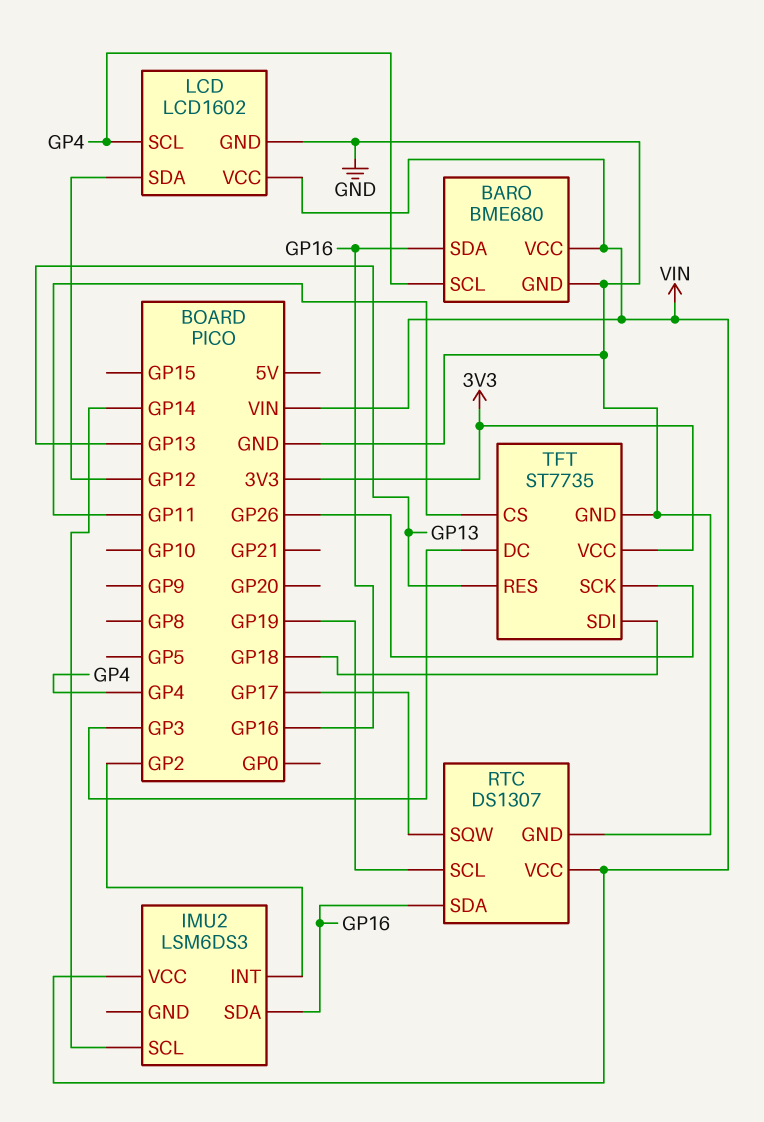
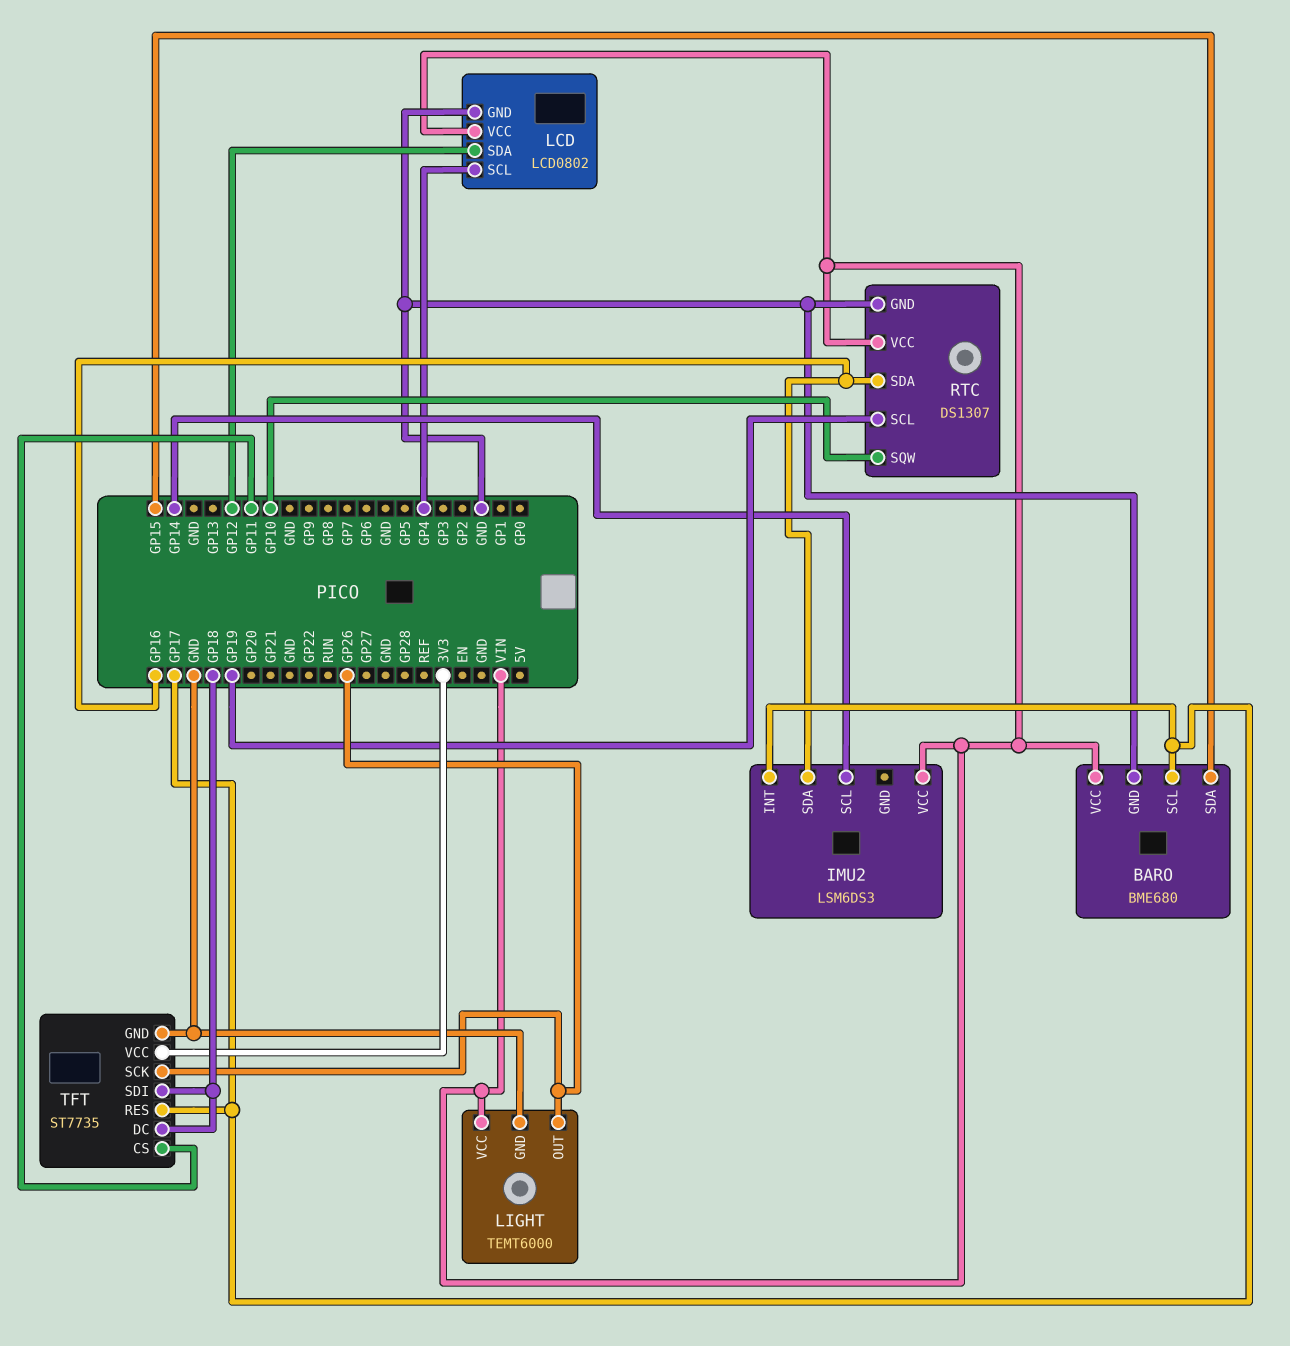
BARO pin SCL: GP4 -> GP17
BARO pin SDA: GP16 -> GP15
IMU2 pin INT: GP2 -> GP17
LCD: LCD1602 -> LCD0802
LIGHT: none -> TEMT6000
LIGHT pin GND: none -> GND
LIGHT pin OUT: none -> GP26
LIGHT pin VCC: none -> VIN
RTC pin SQW: GP17 -> GP10
TFT pin DC: GP3 -> GP18
TFT pin RES: GP13 -> GP17

